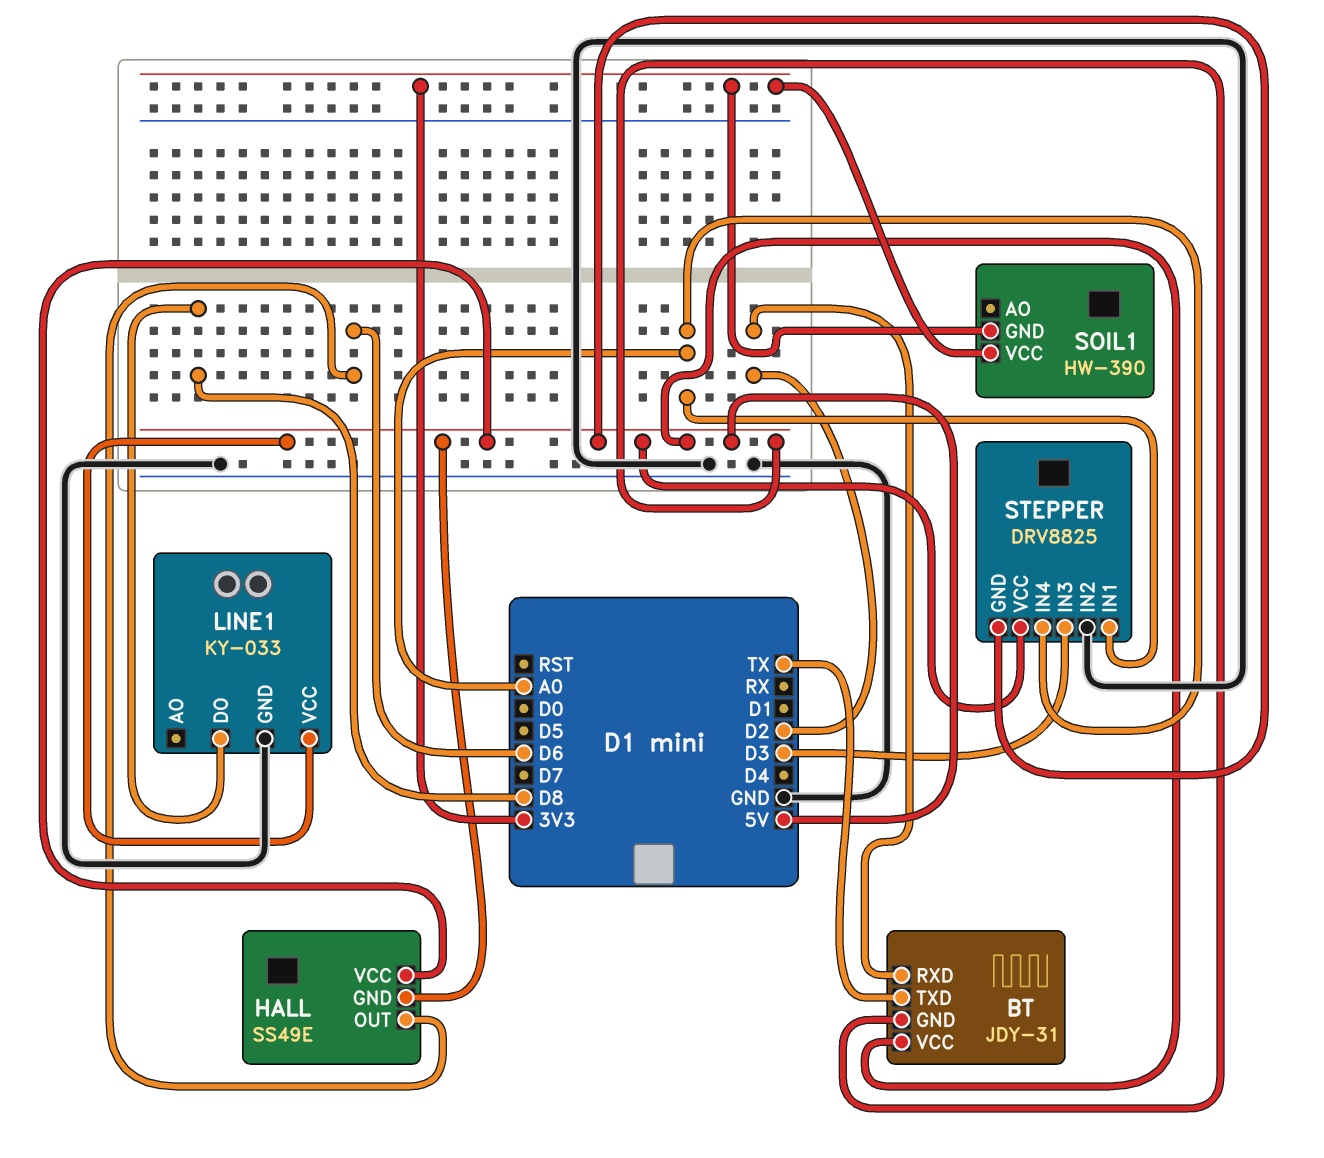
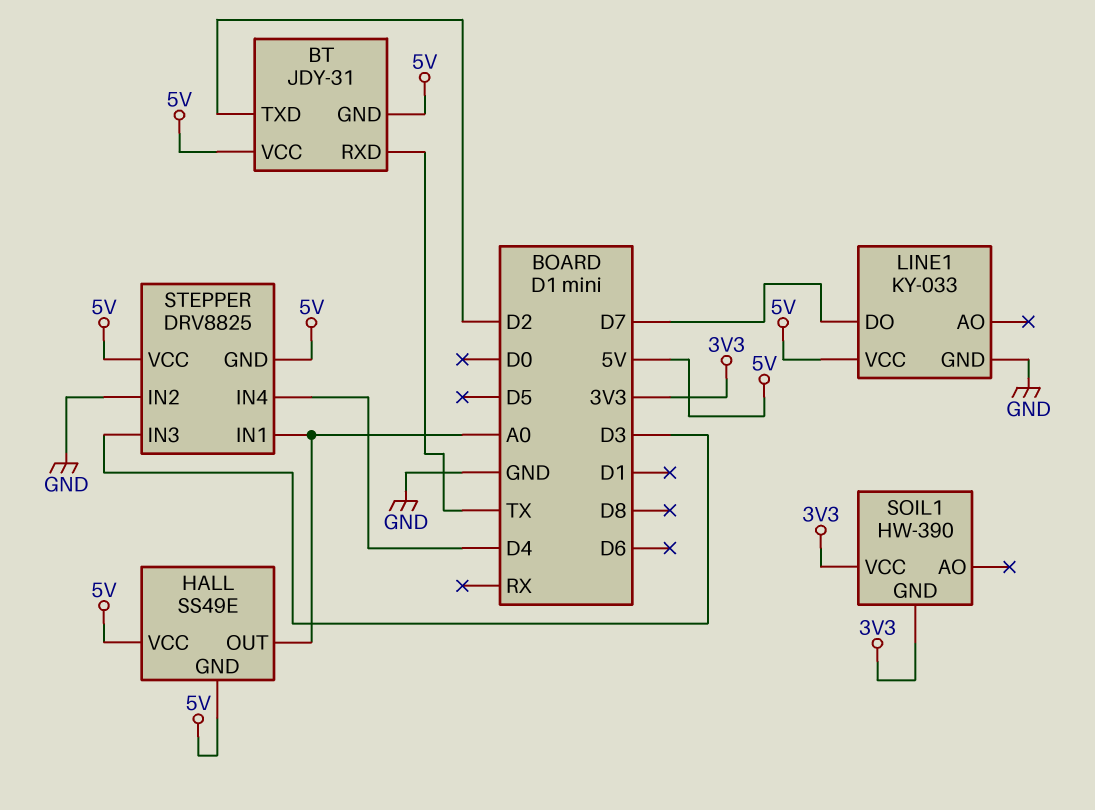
BT pin RXD: D2 -> TX
BT pin TXD: TX -> D2
HALL pin OUT: D6 -> A0
LINE1 pin DO: D8 -> D7
STEPPER pin IN4: A0 -> D4

